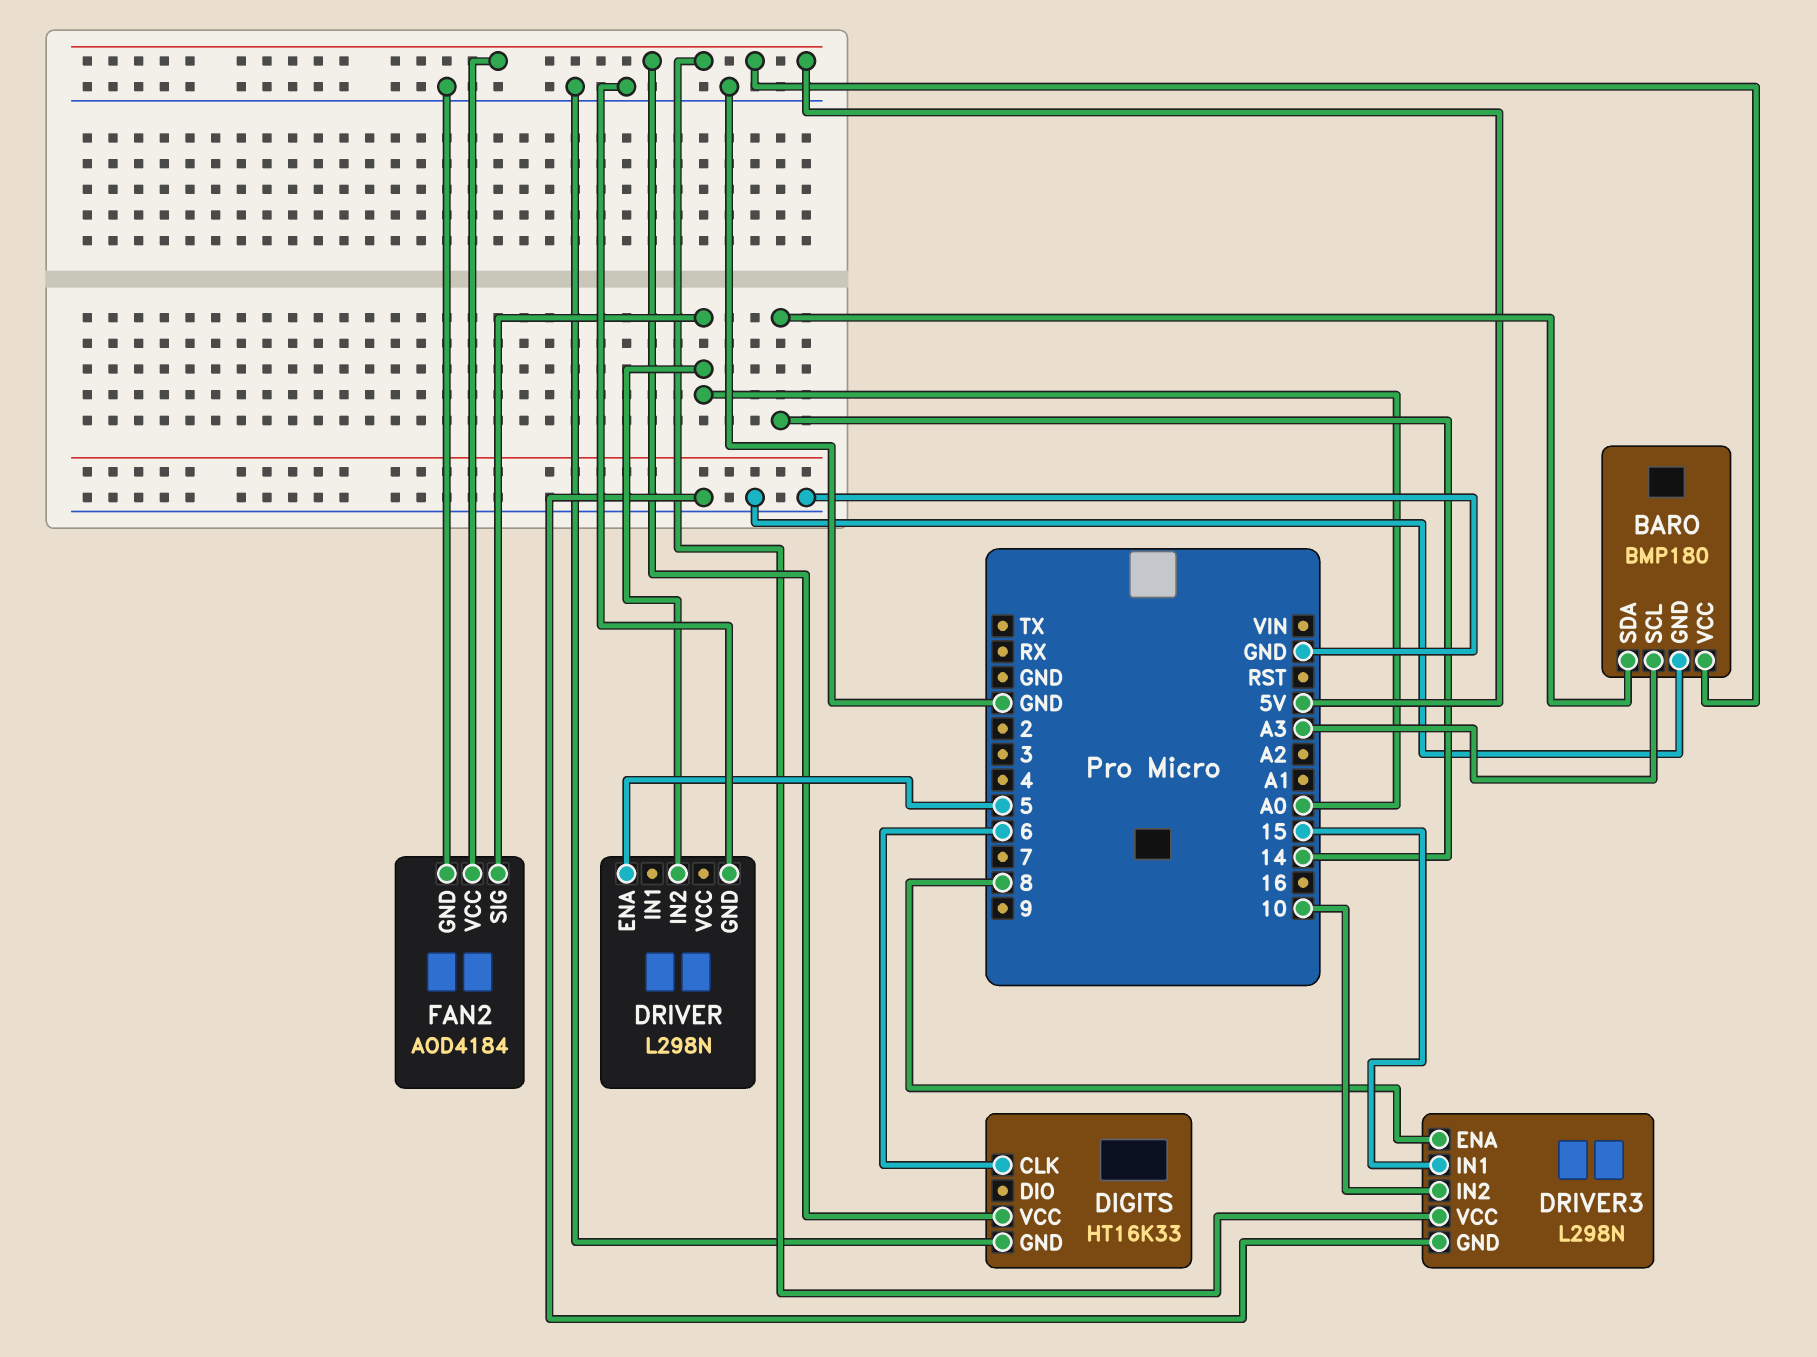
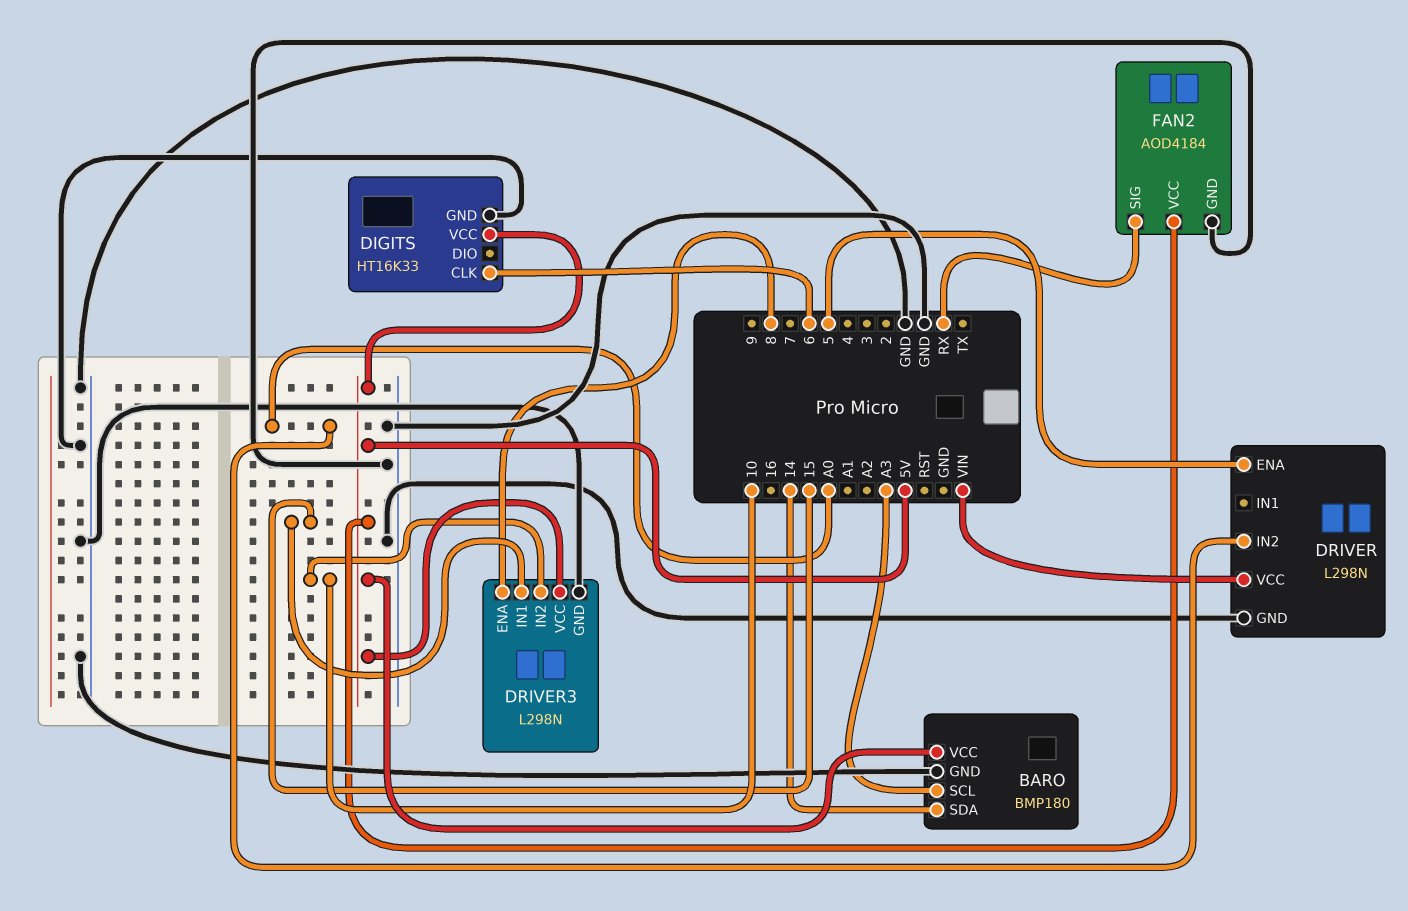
DRIVER pin VCC: none -> VIN
FAN2 pin SIG: A0 -> RX

